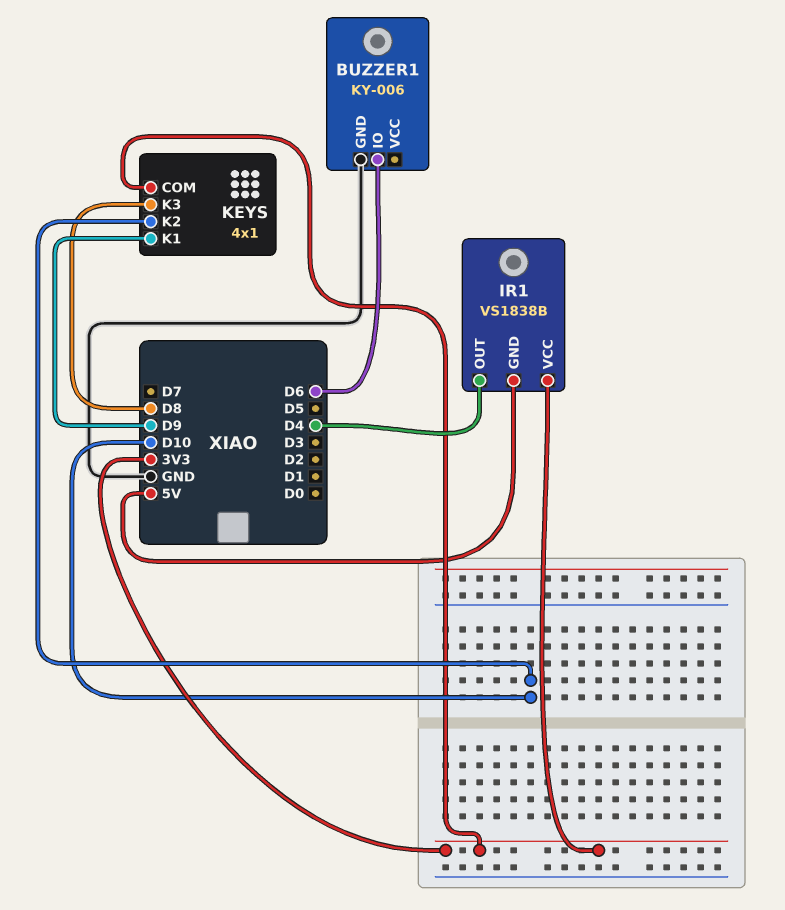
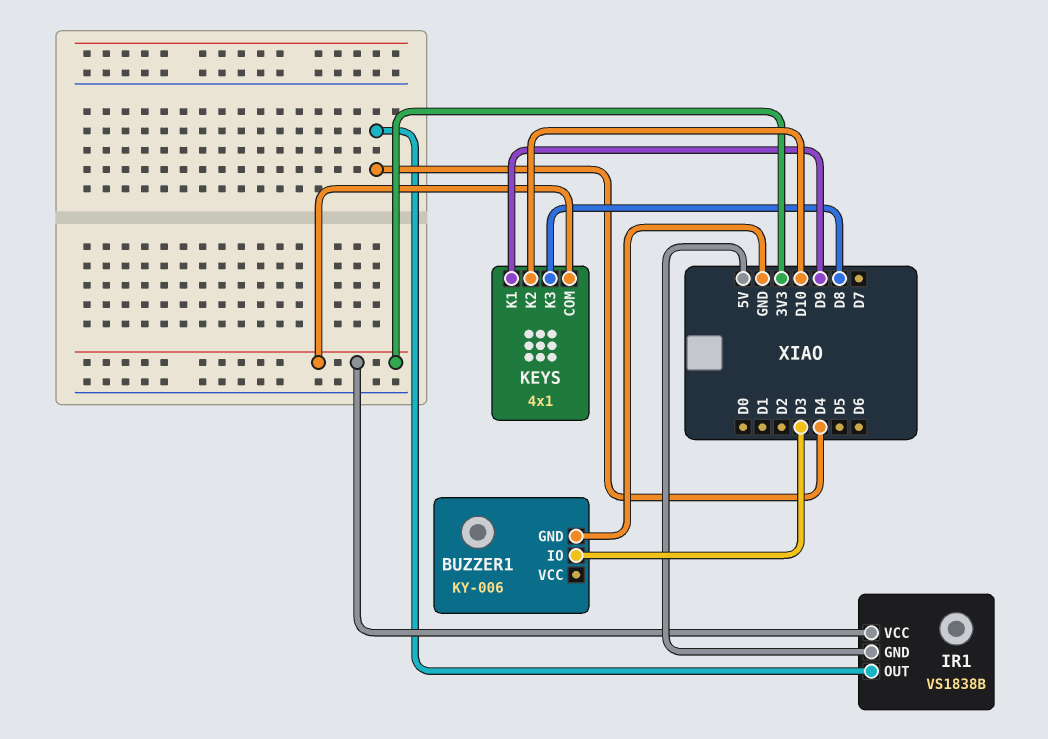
BUZZER1 pin IO: D6 -> D3

